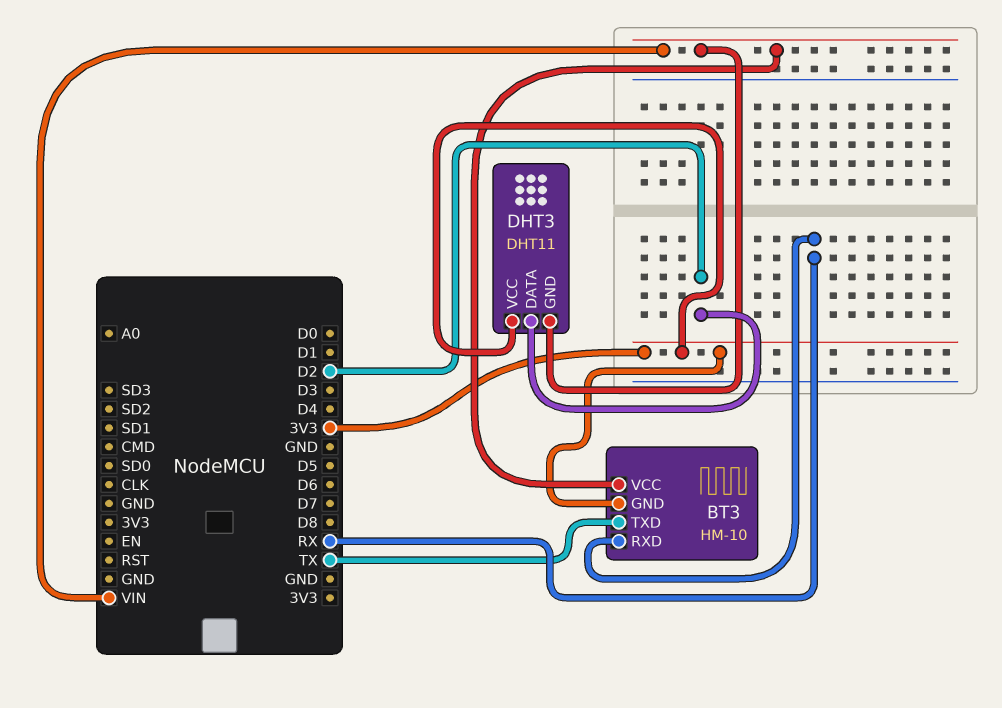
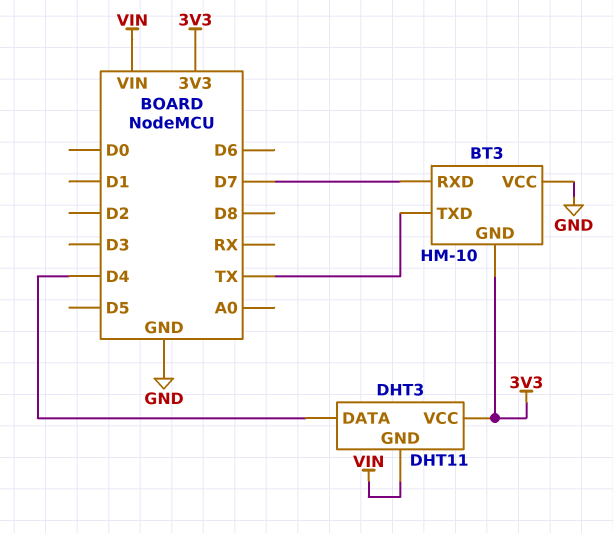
BT3 pin RXD: RX -> D7
BT3 pin VCC: VIN -> GND
DHT3 pin DATA: D2 -> D4

